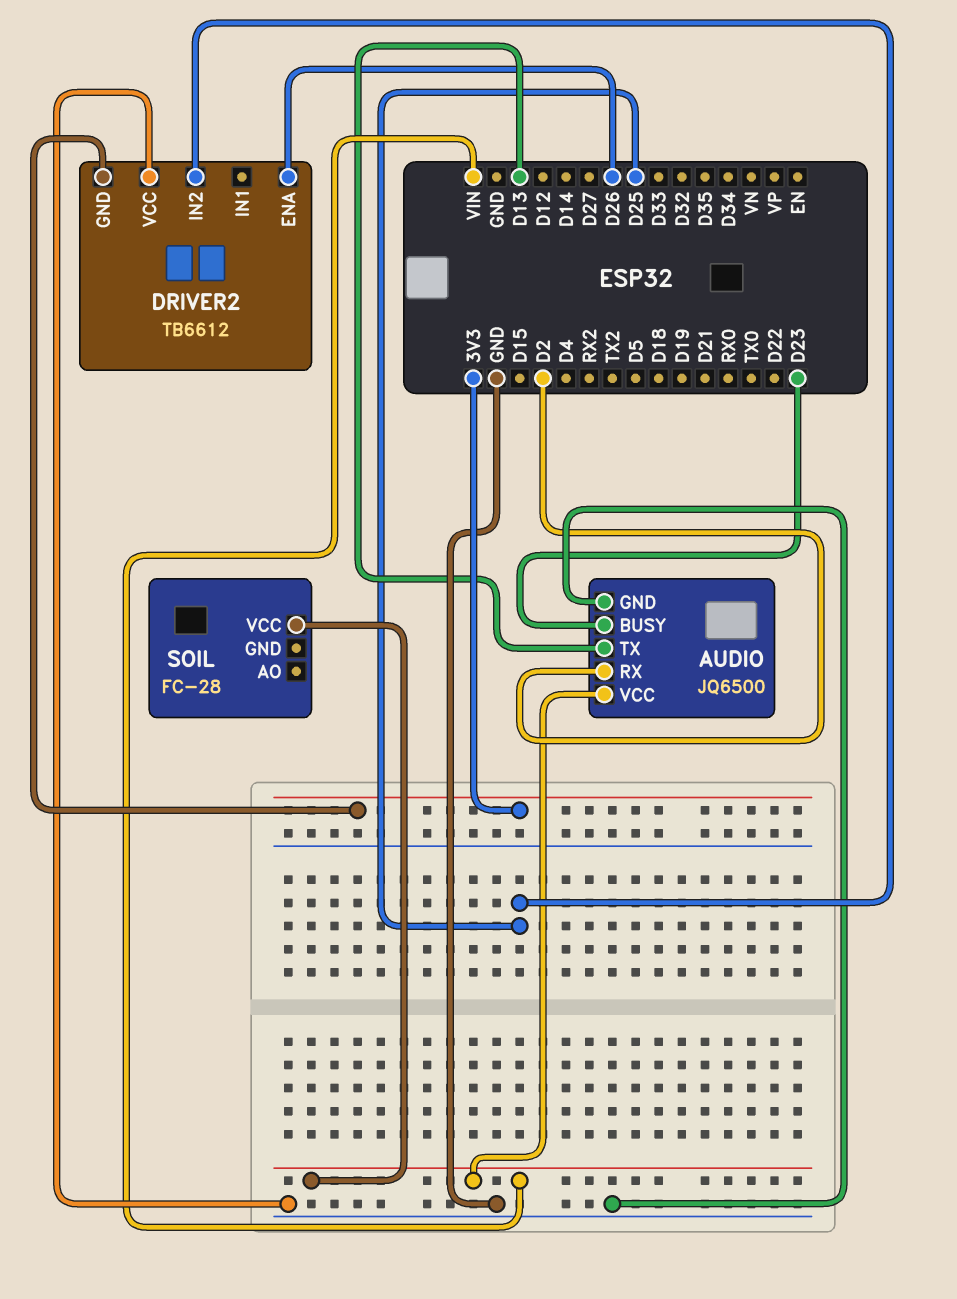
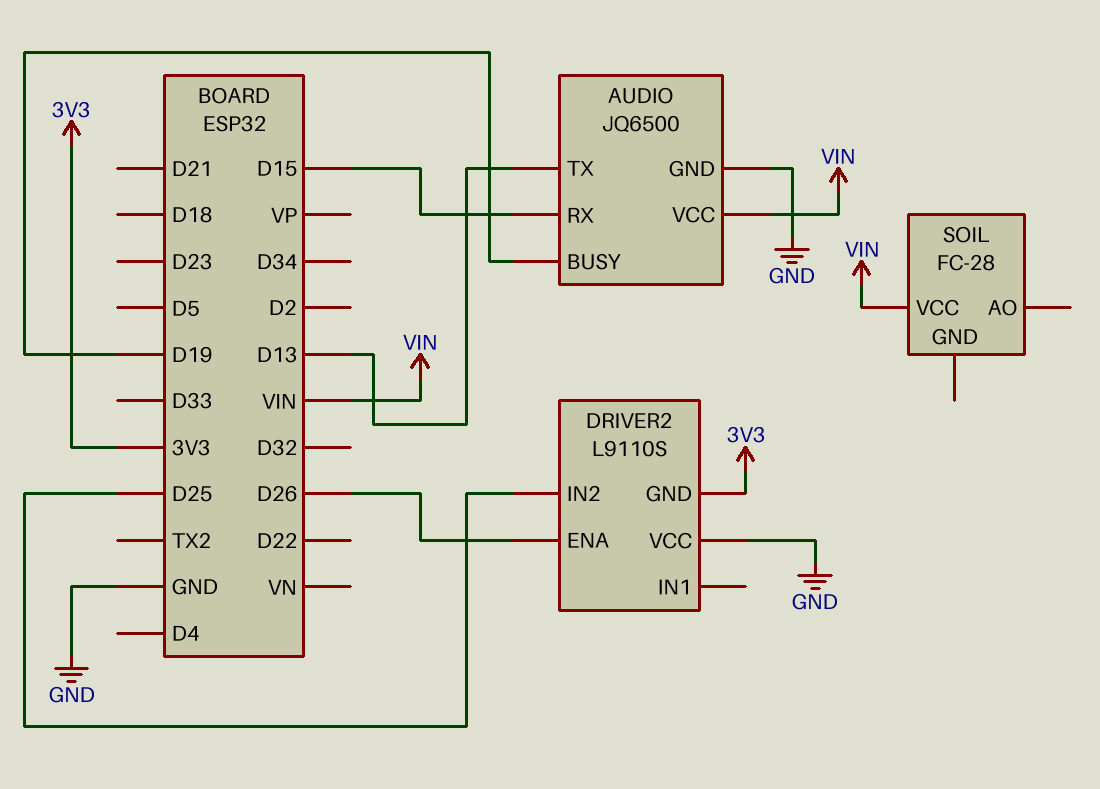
AUDIO pin BUSY: D23 -> D19
AUDIO pin RX: D2 -> D15
DRIVER2: TB6612 -> L9110S

